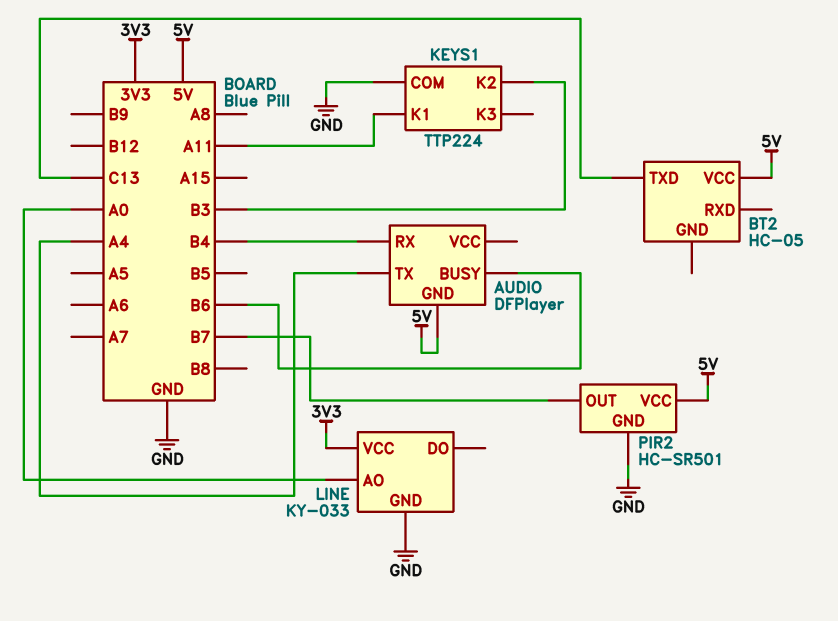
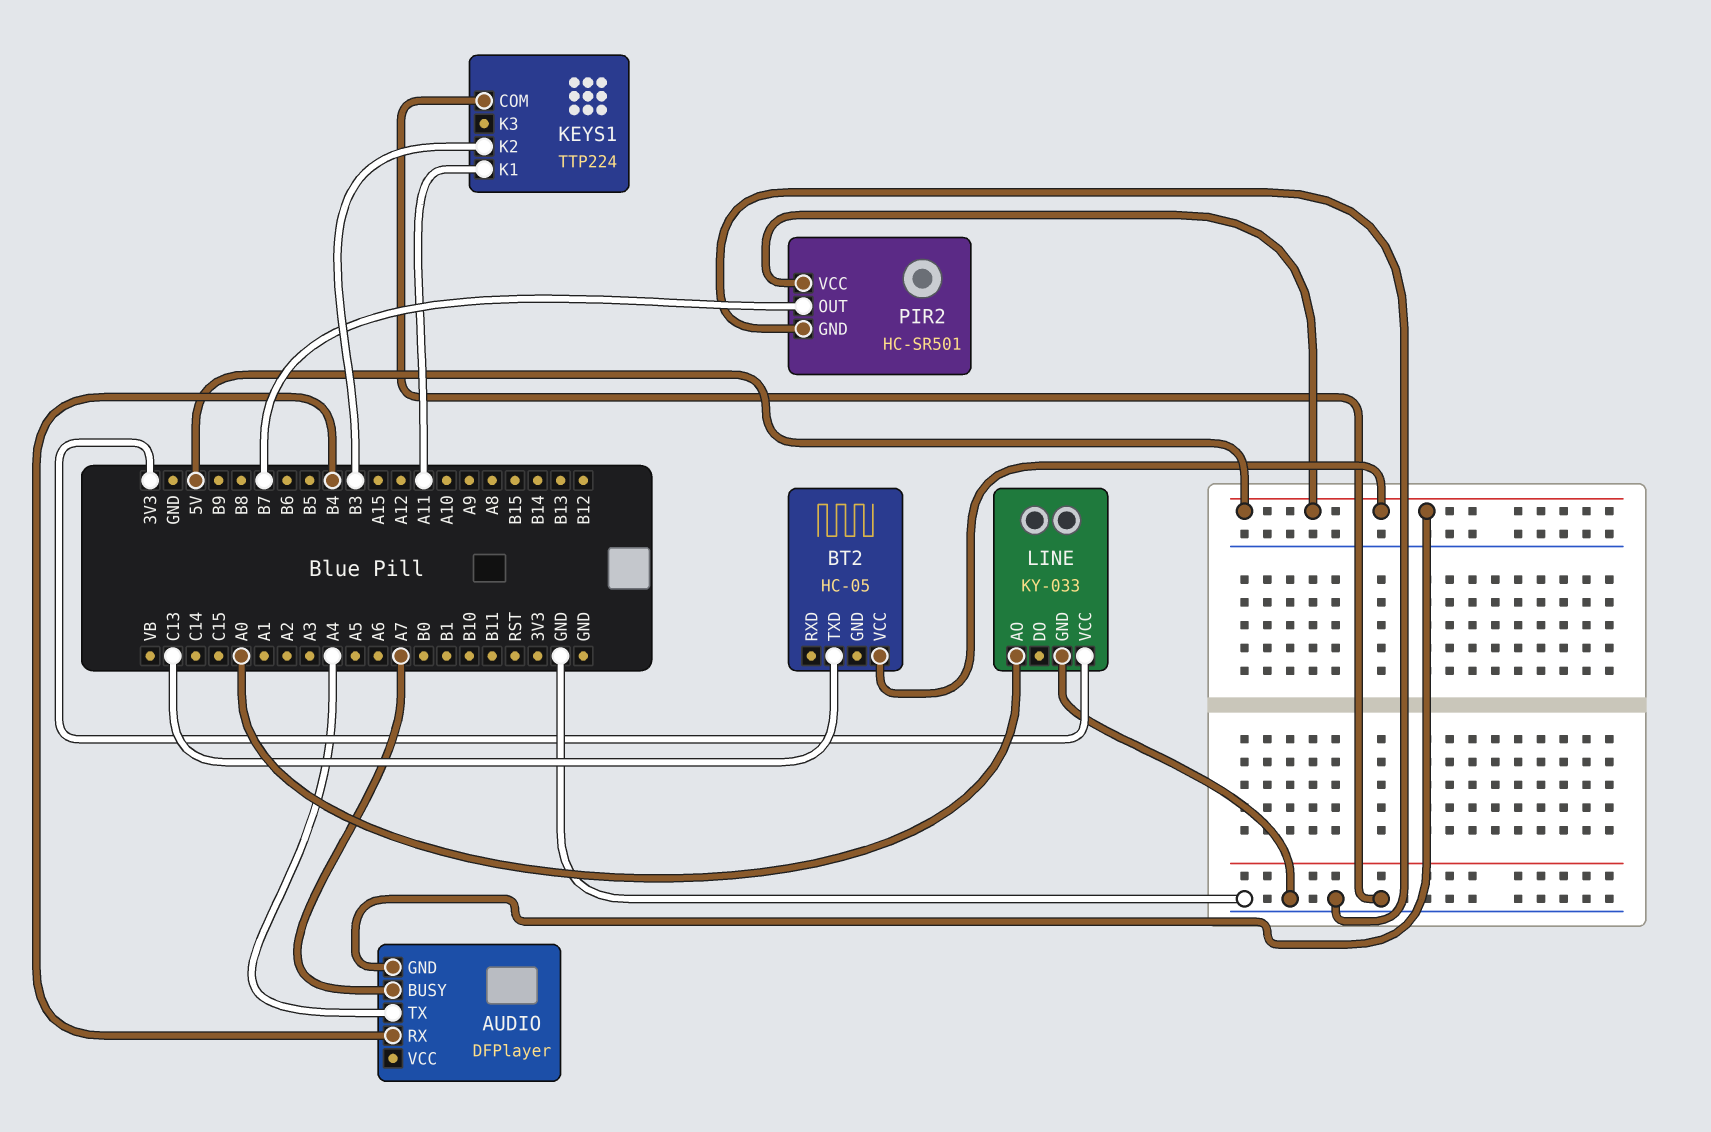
AUDIO pin BUSY: B6 -> A7

